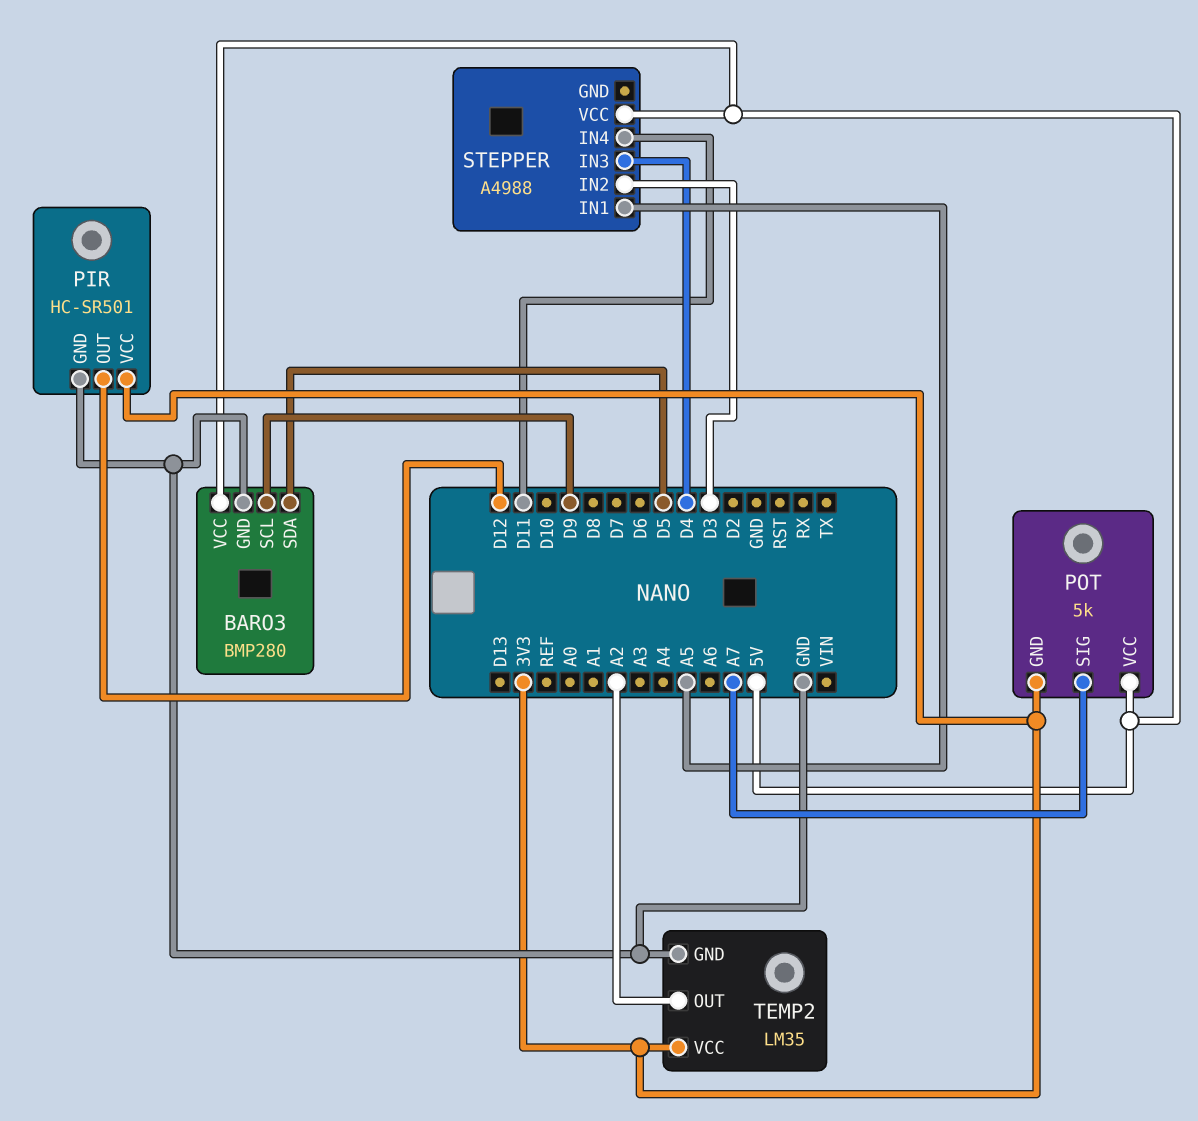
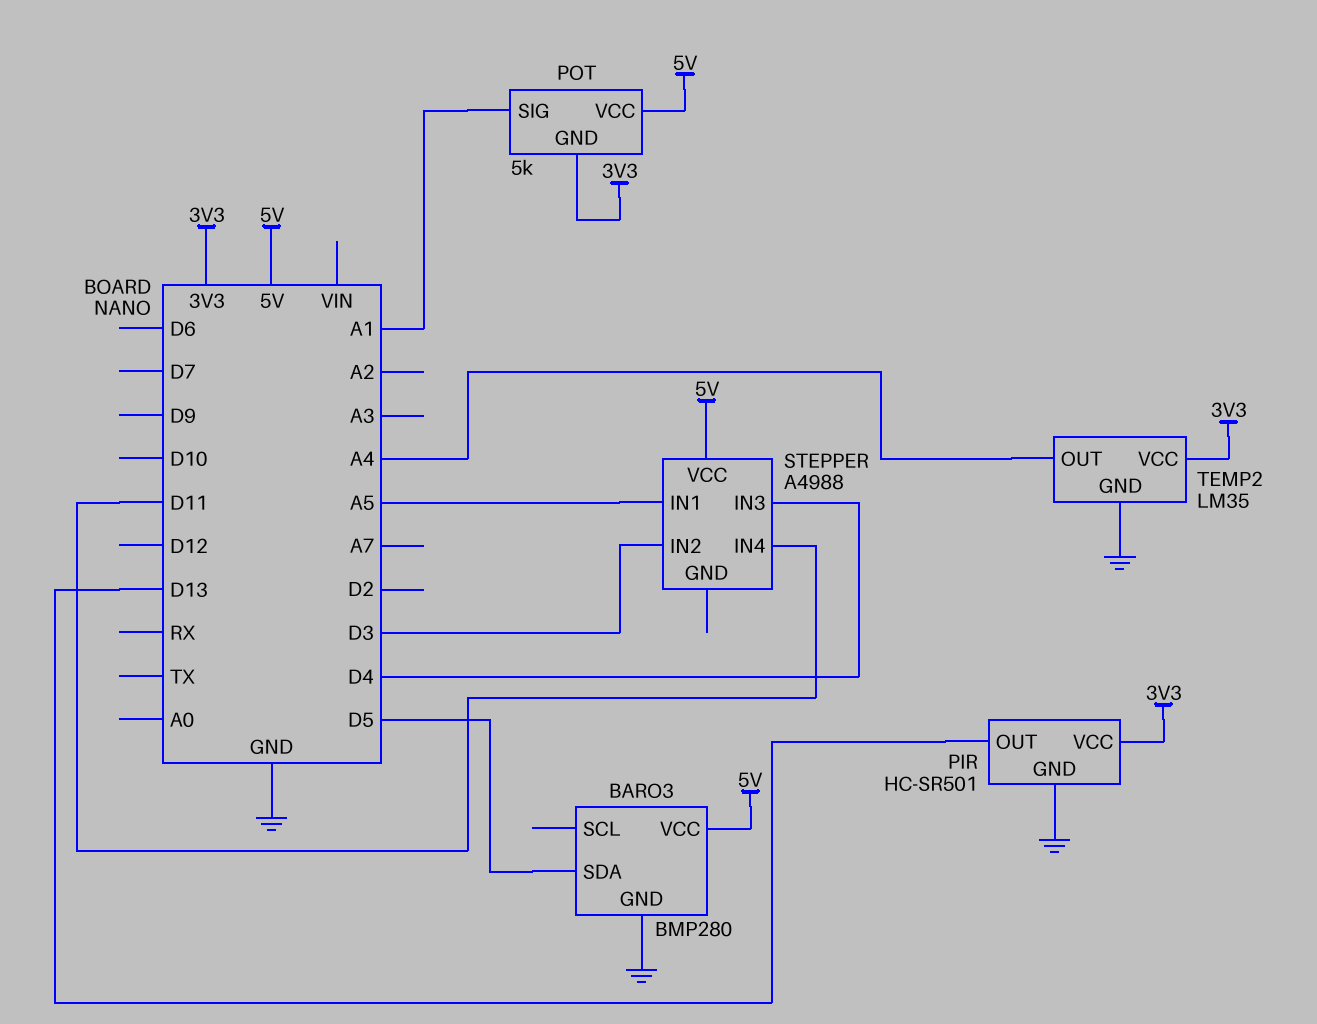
BARO3 pin SCL: D9 -> none
PIR pin OUT: D12 -> D13
POT pin SIG: A7 -> A1
TEMP2 pin OUT: A2 -> A4

